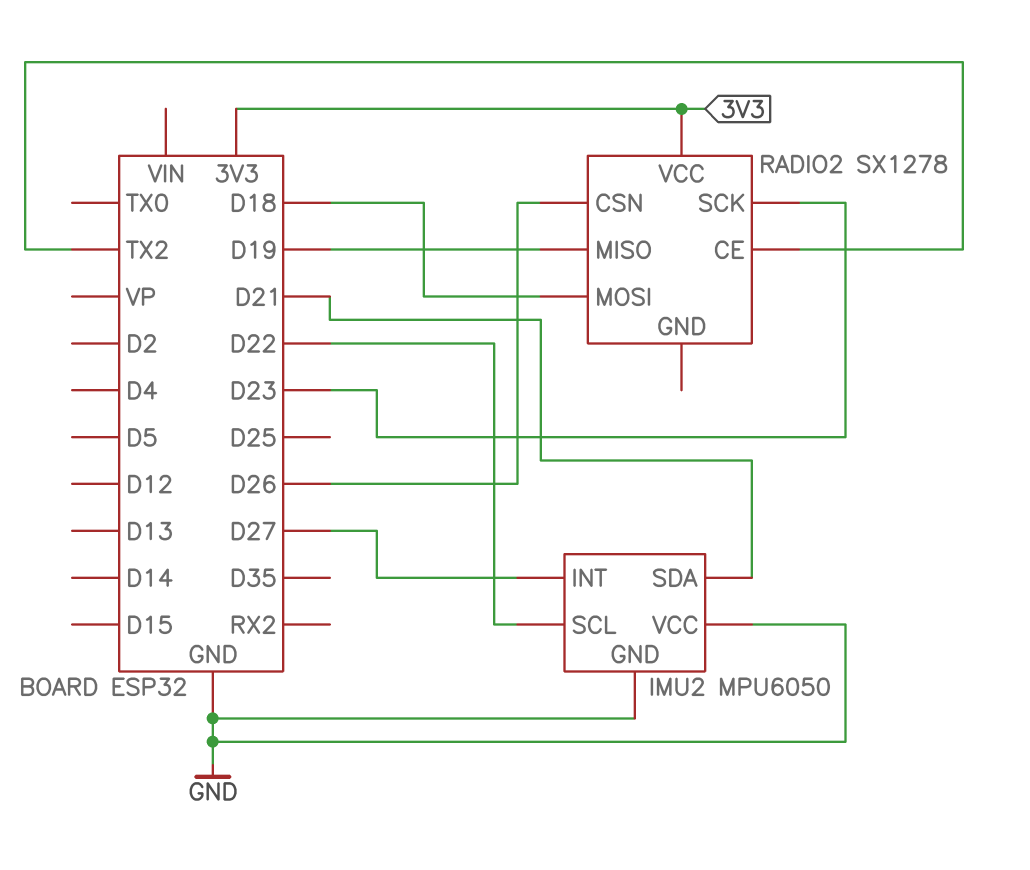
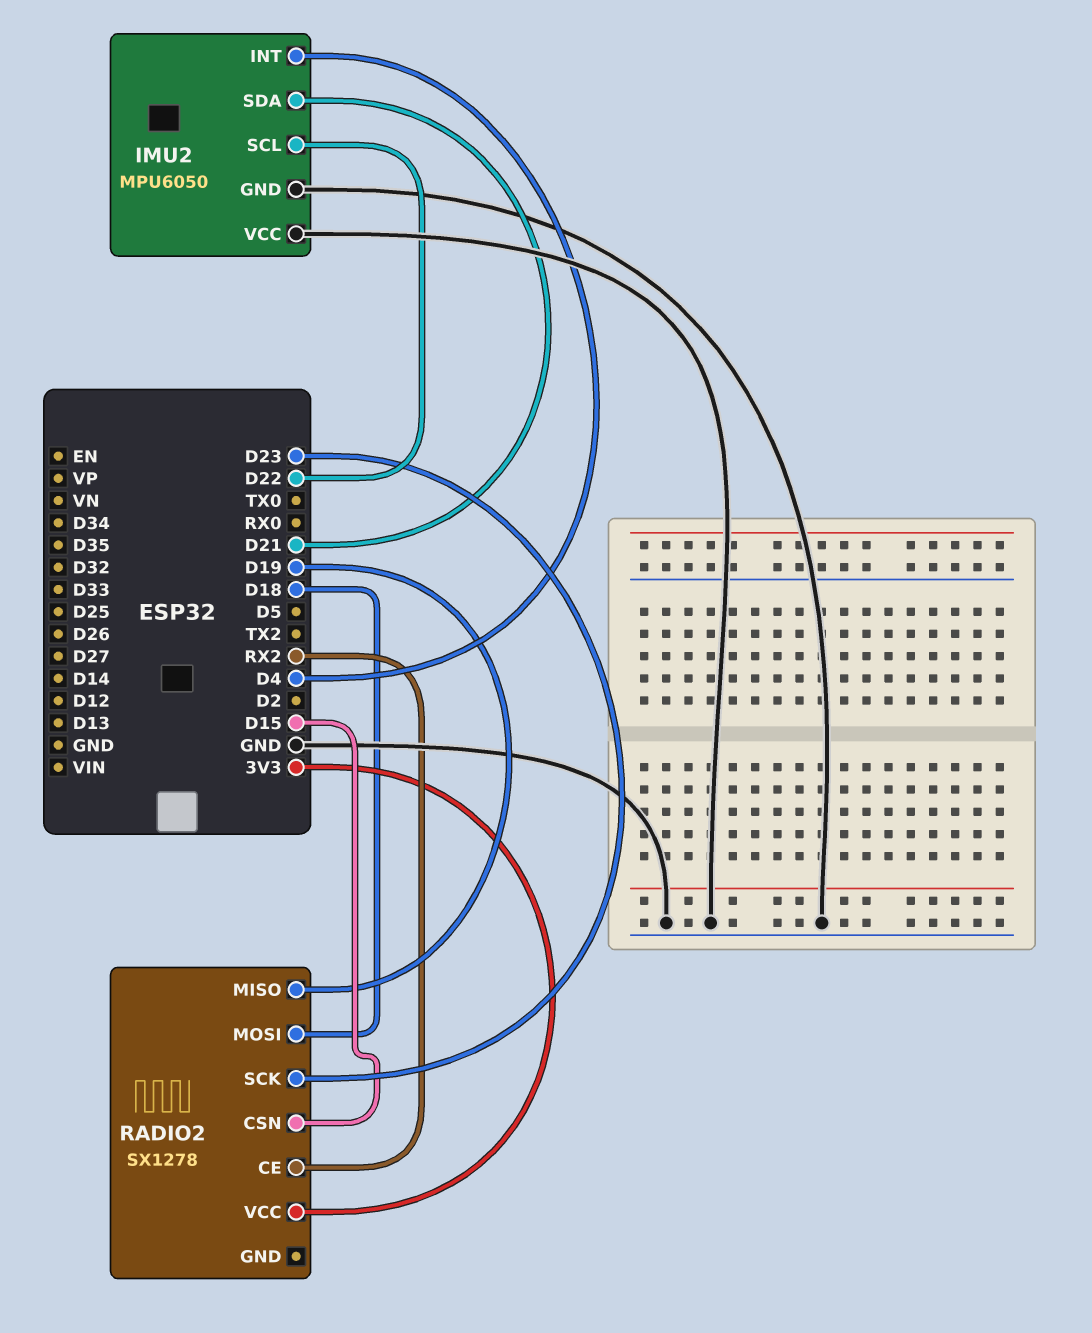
IMU2 pin INT: D27 -> D4
RADIO2 pin CE: TX2 -> RX2
RADIO2 pin CSN: D26 -> D15

